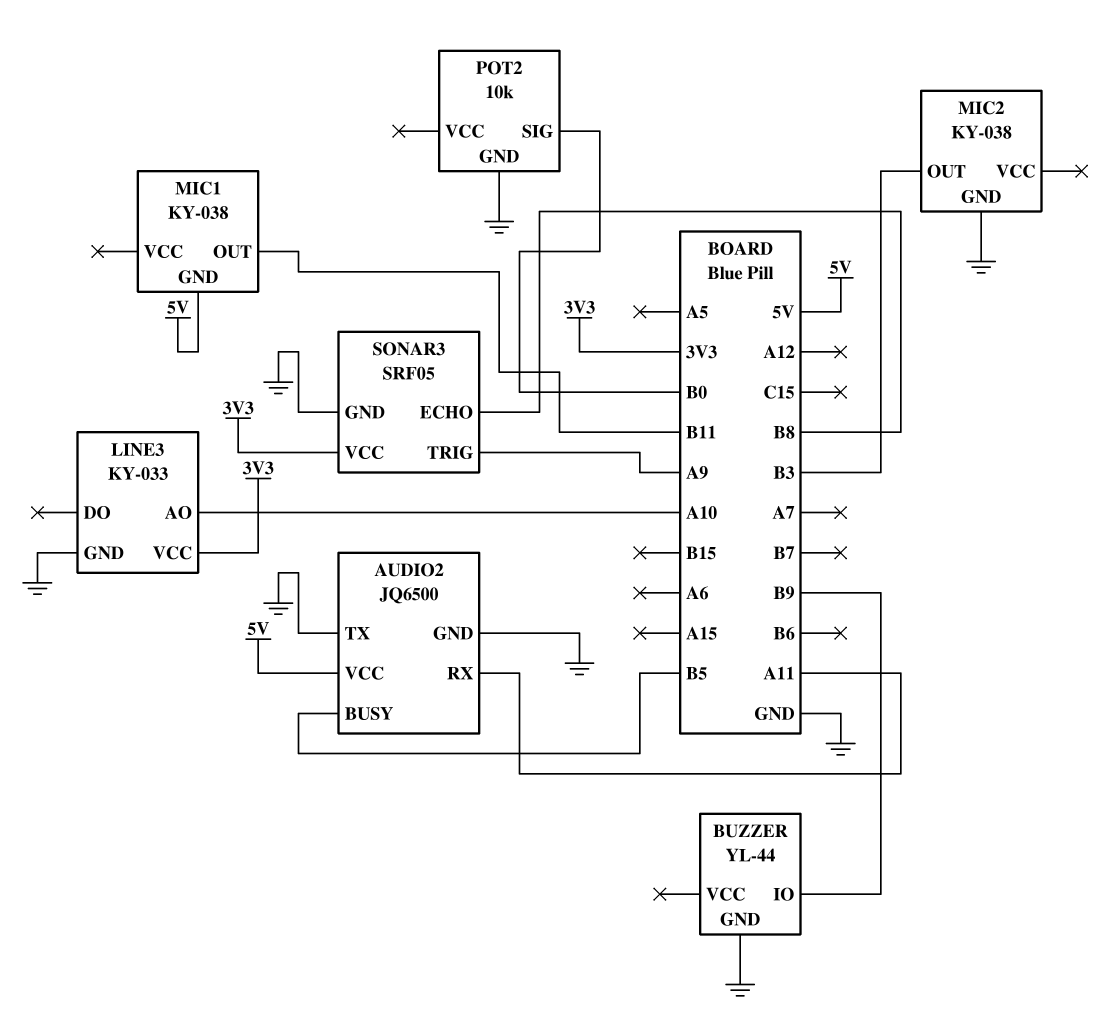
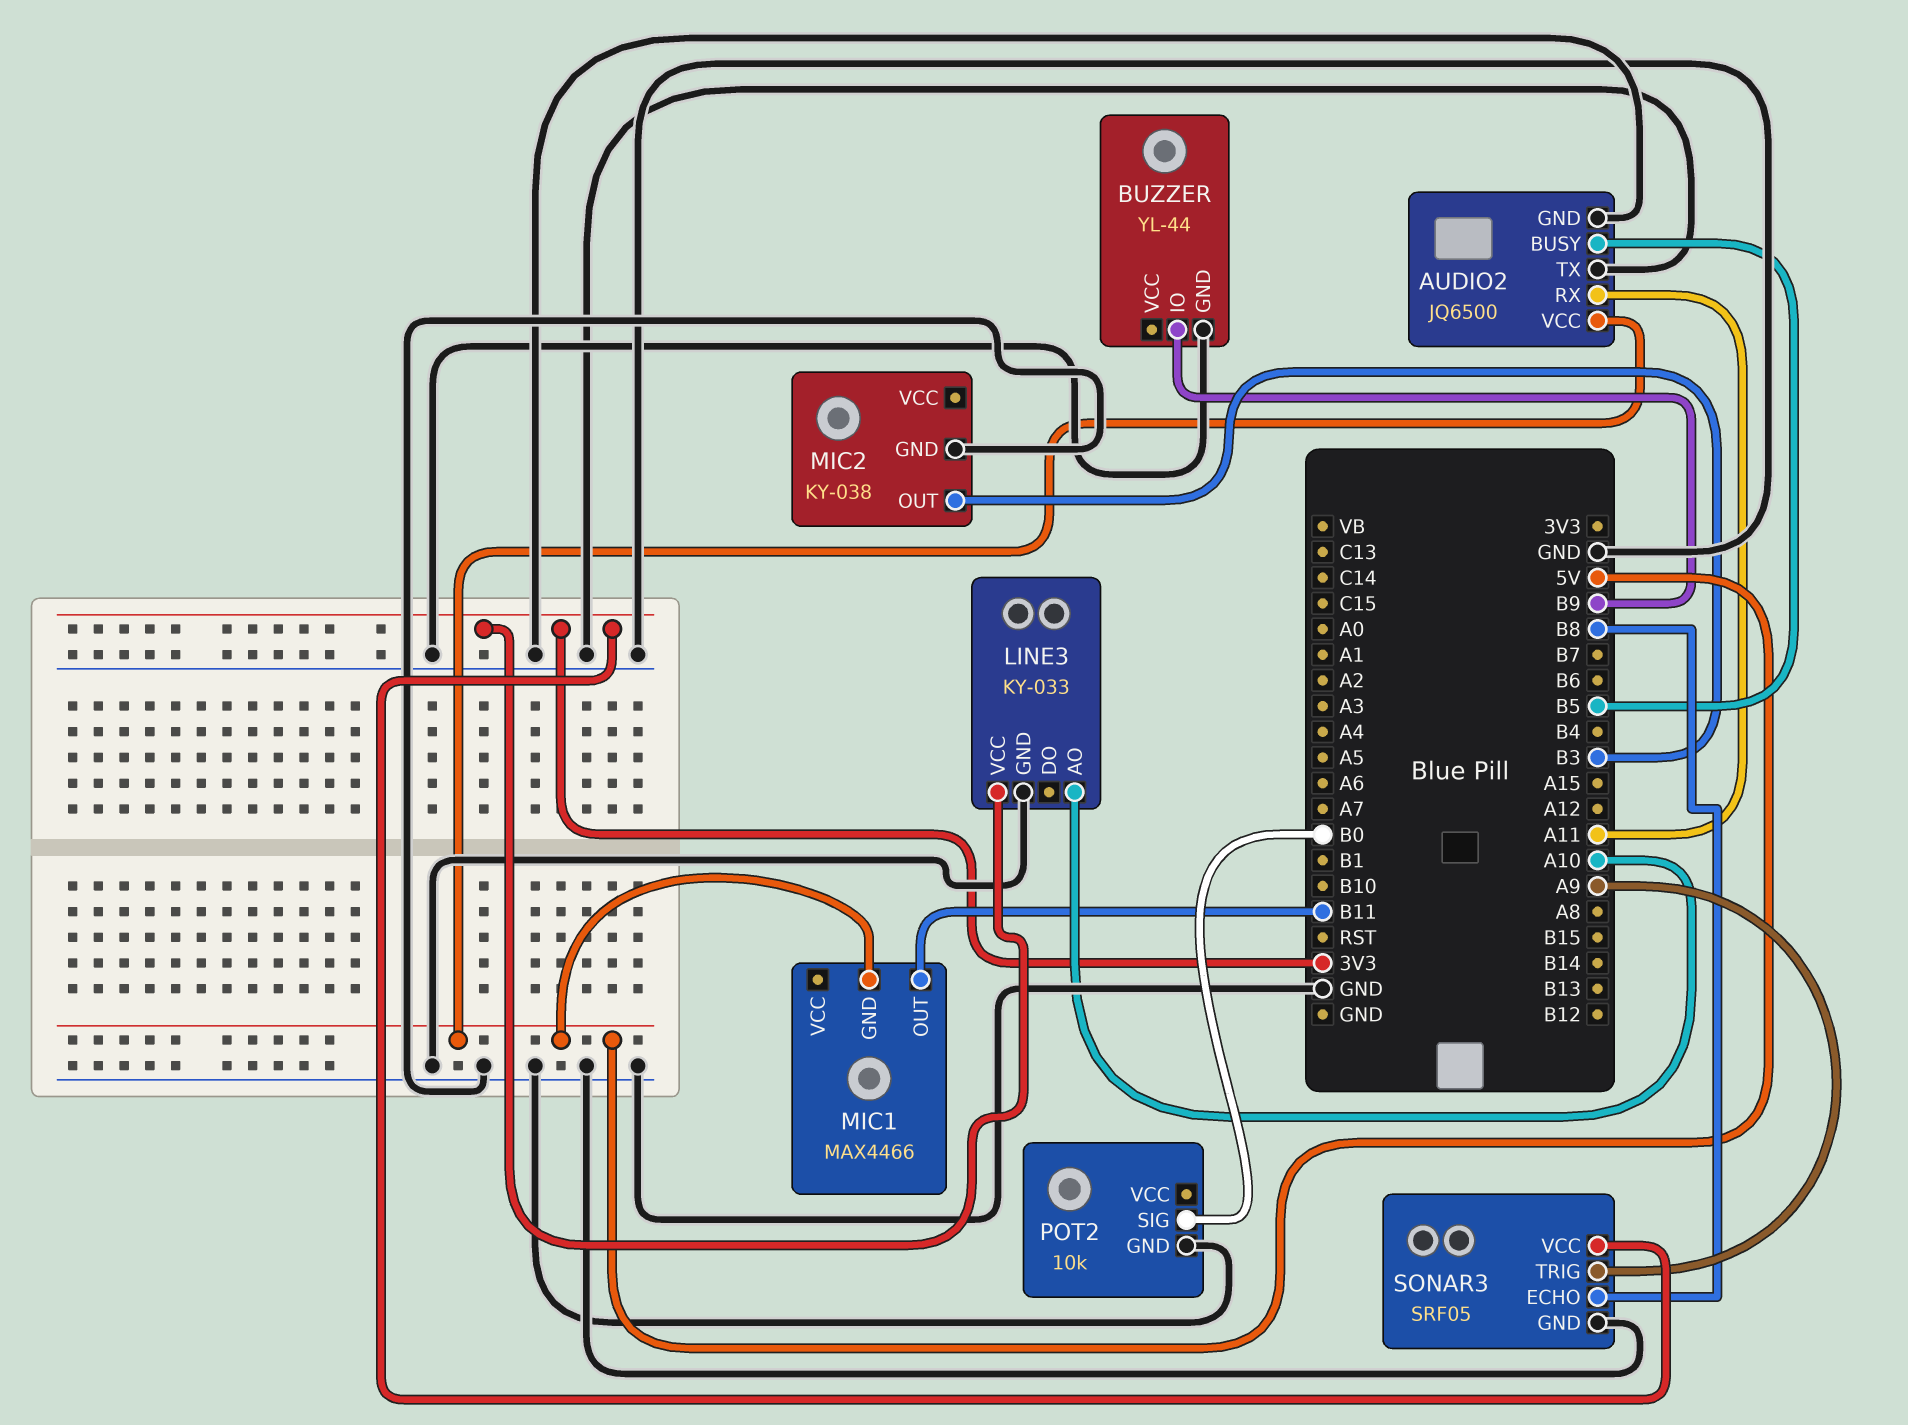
MIC1: KY-038 -> MAX4466

